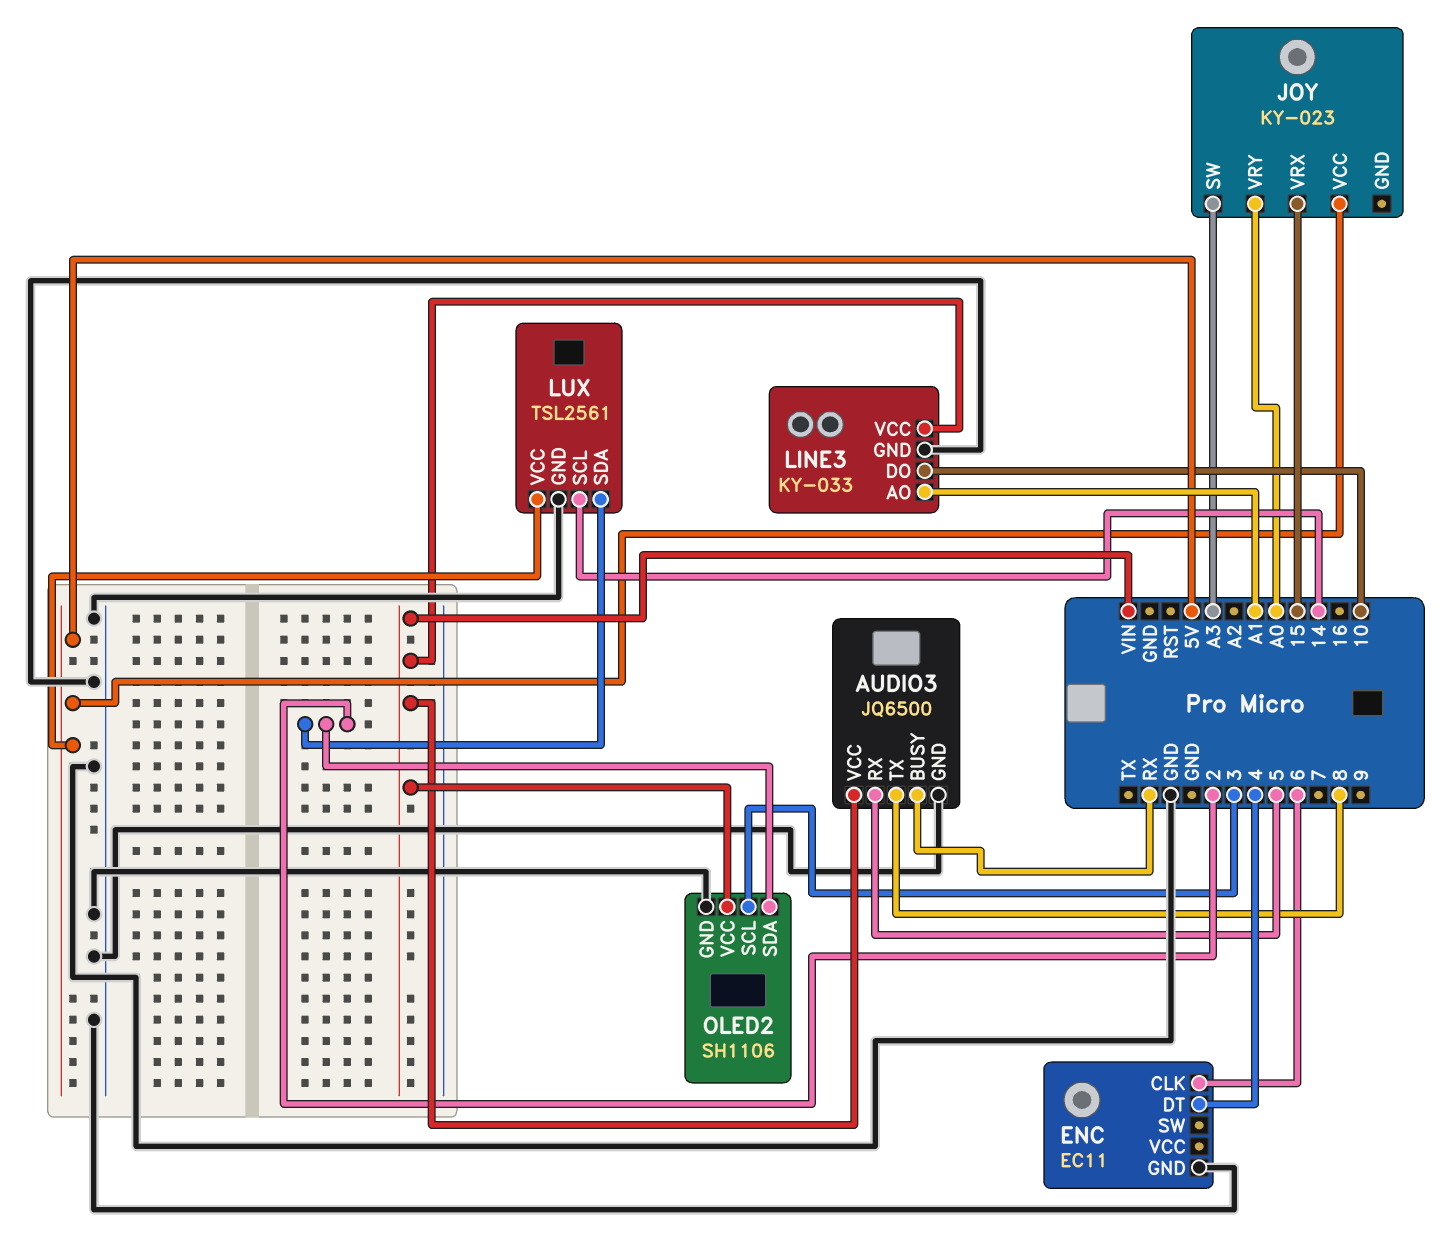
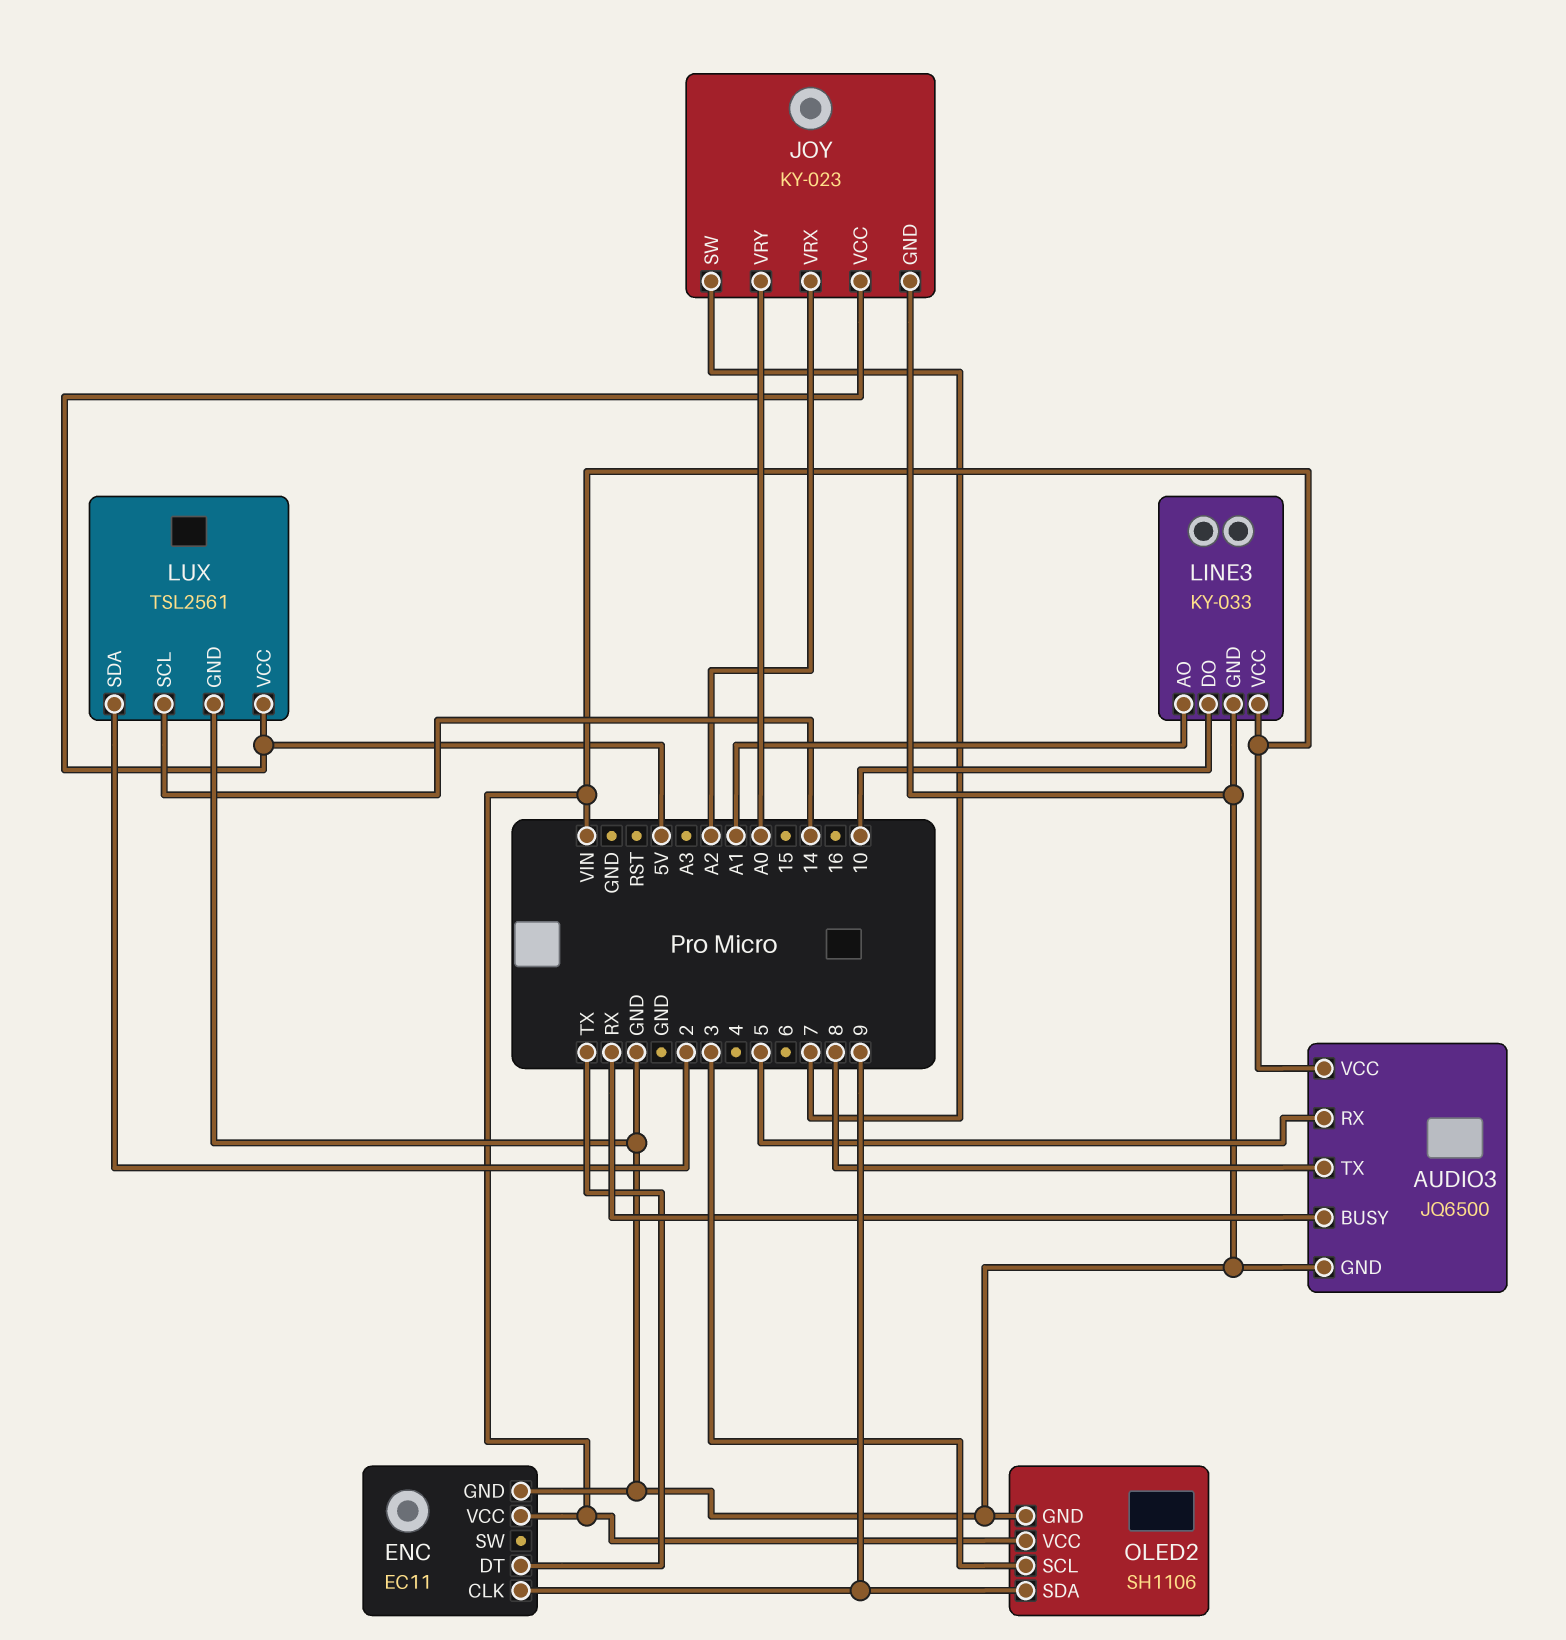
ENC pin CLK: 6 -> 9
ENC pin DT: 4 -> TX
ENC pin VCC: none -> VIN
JOY pin GND: none -> GND
JOY pin SW: A3 -> 7
JOY pin VRX: 15 -> A2
OLED2 pin SDA: 2 -> 9

